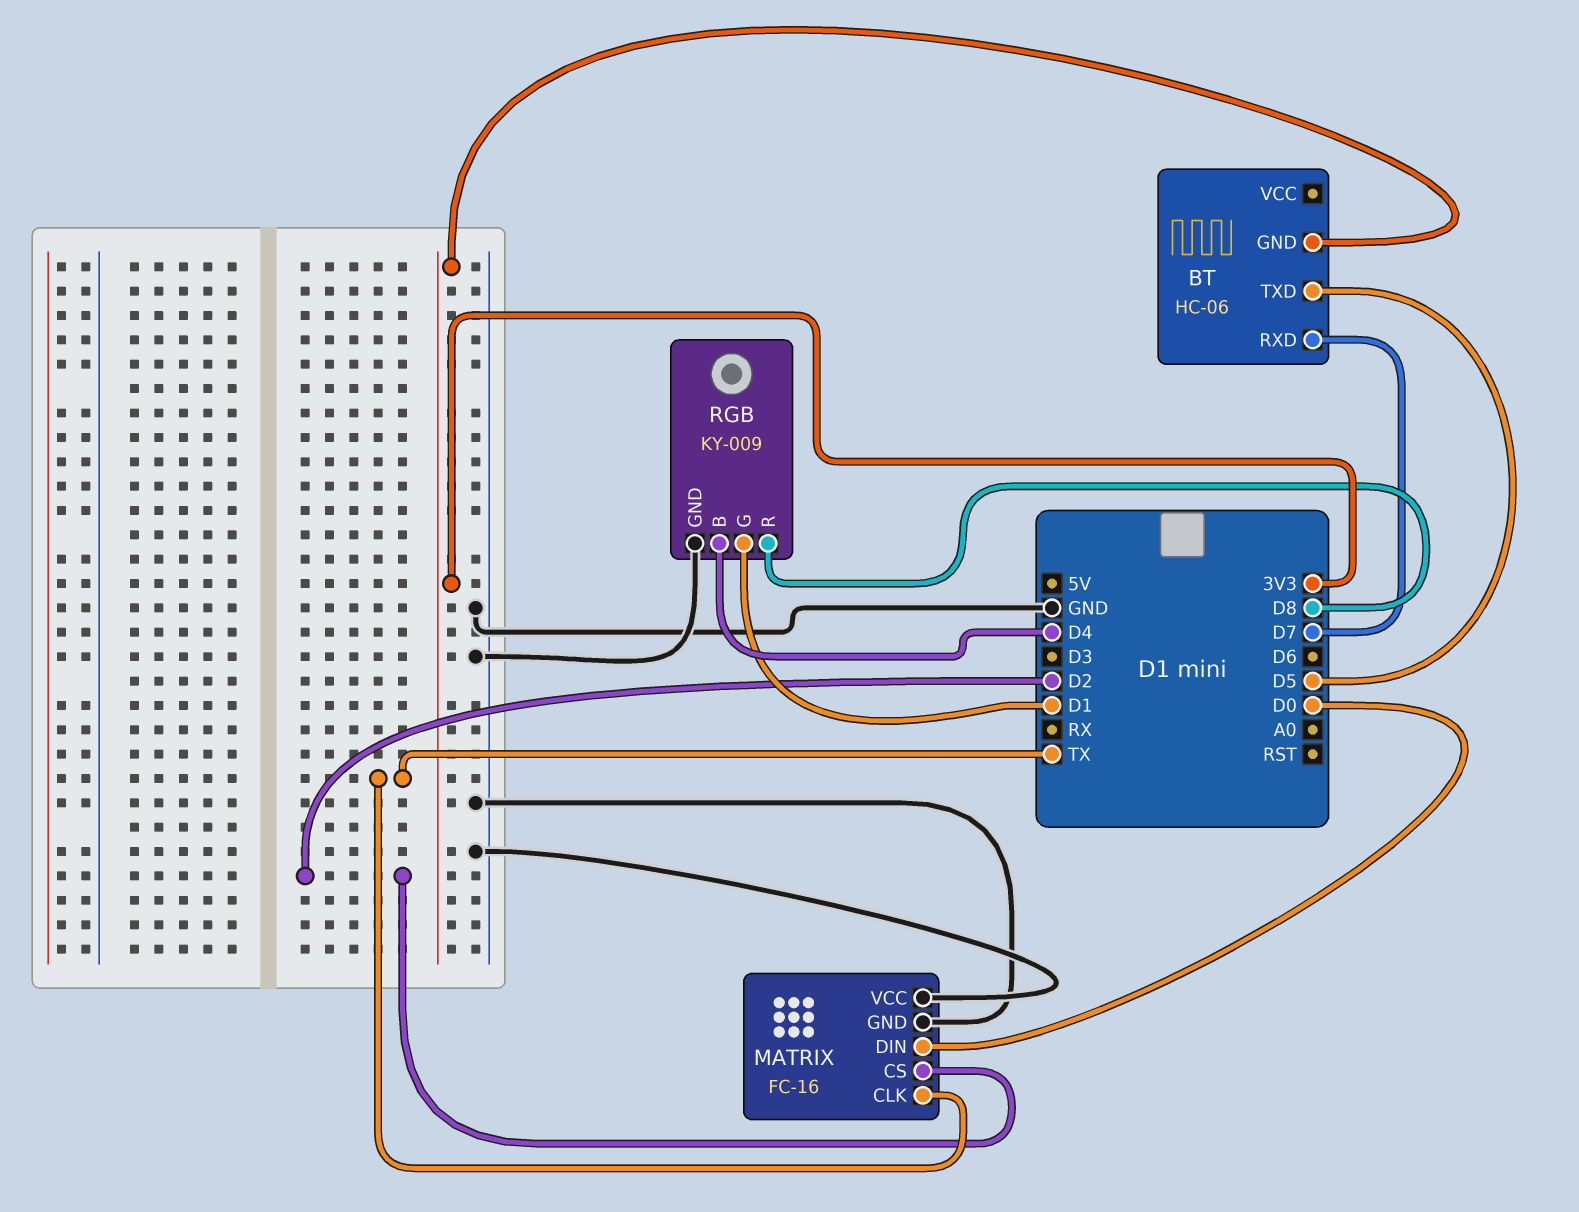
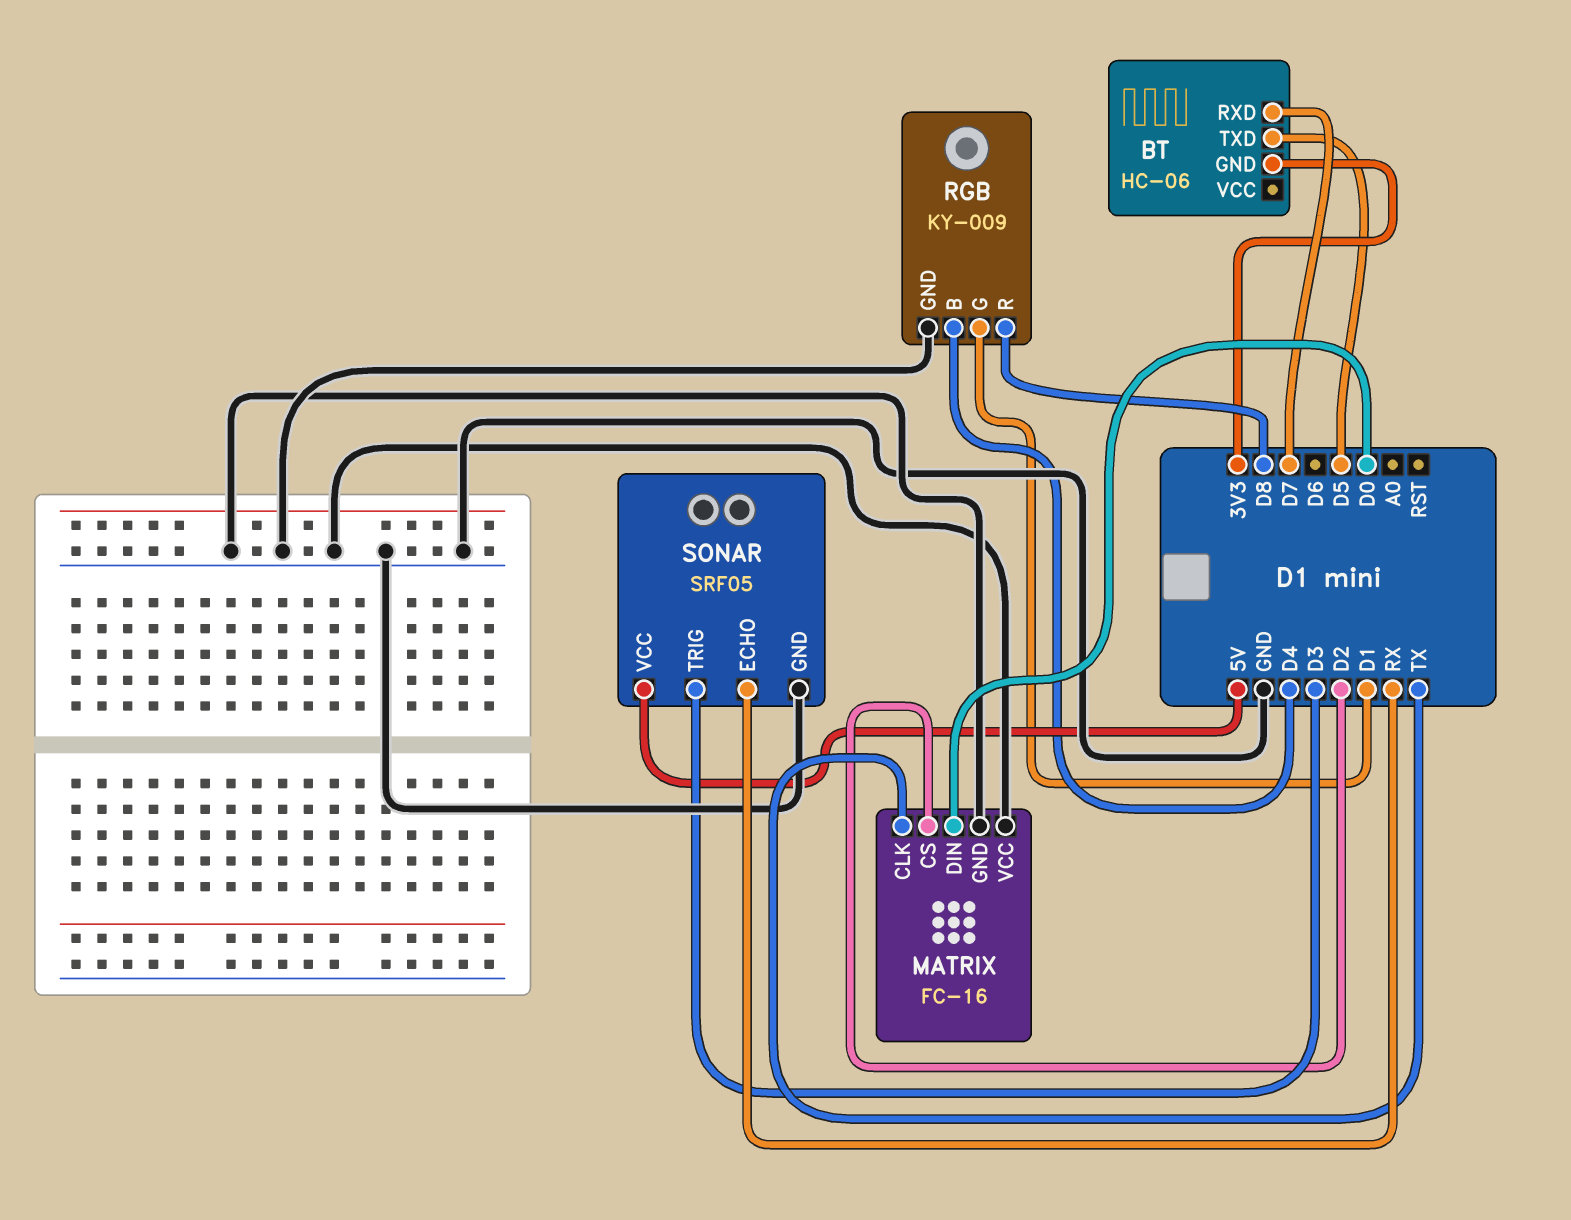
SONAR: none -> SRF05
SONAR pin ECHO: none -> RX
SONAR pin GND: none -> GND
SONAR pin TRIG: none -> D3
SONAR pin VCC: none -> 5V

